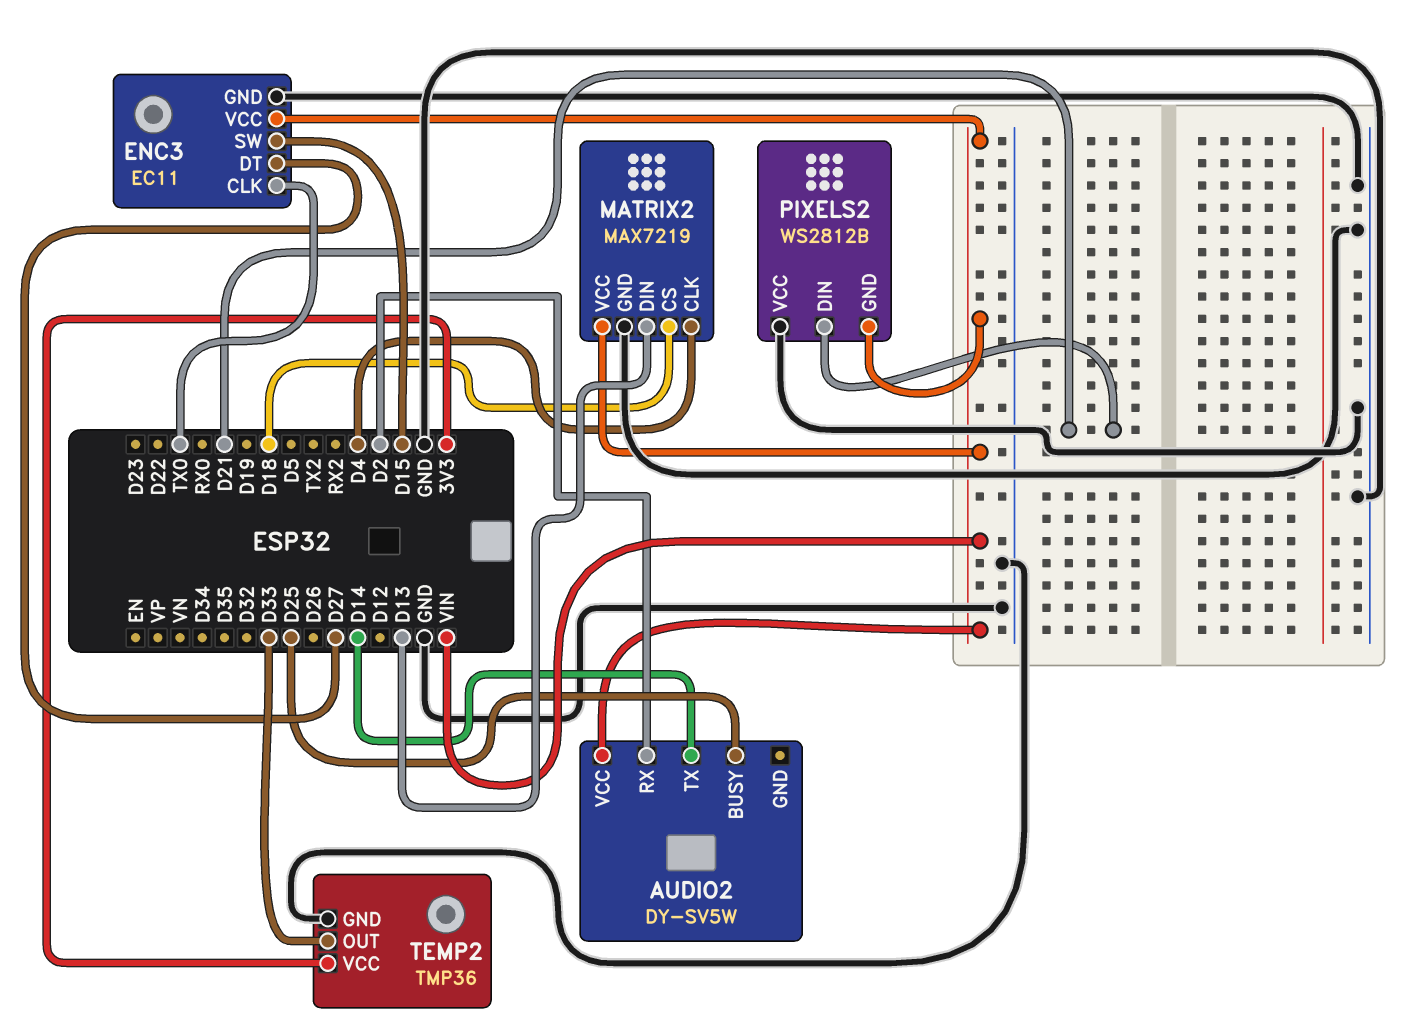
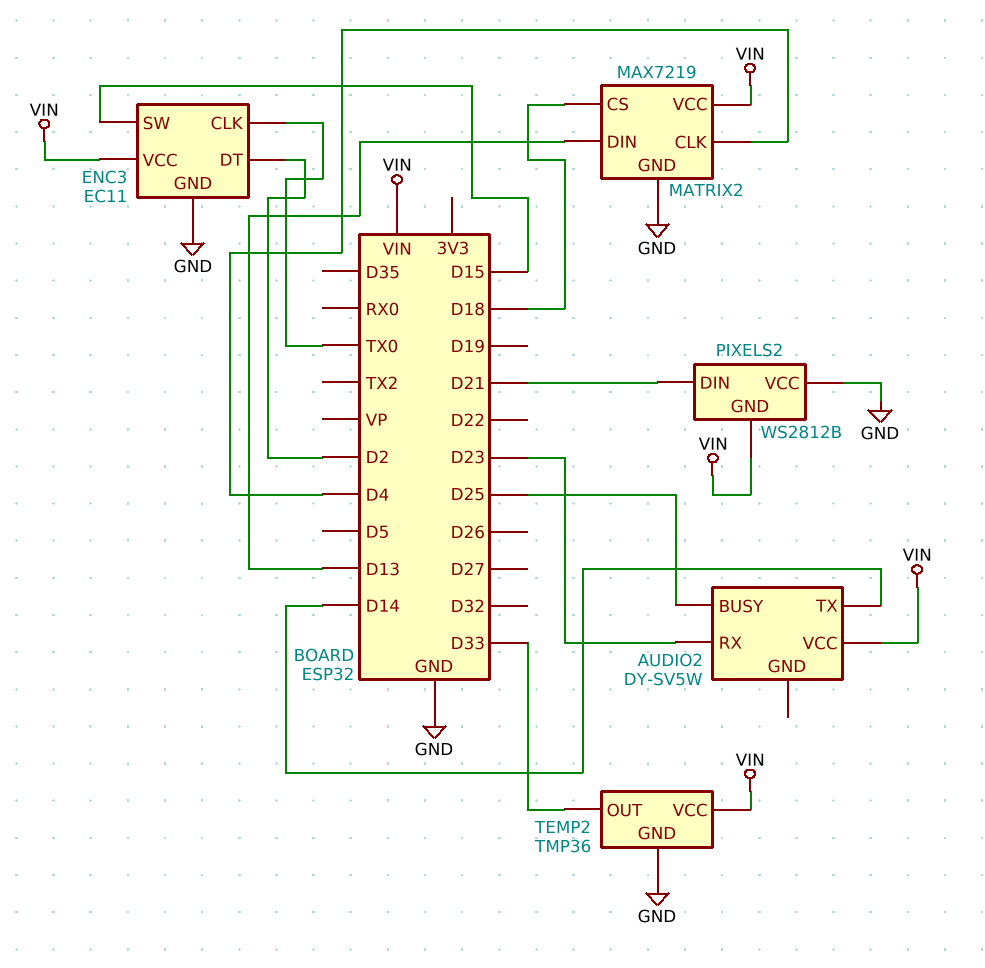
AUDIO2 pin RX: D2 -> D23
ENC3 pin DT: D27 -> D2
TEMP2 pin VCC: 3V3 -> VIN

